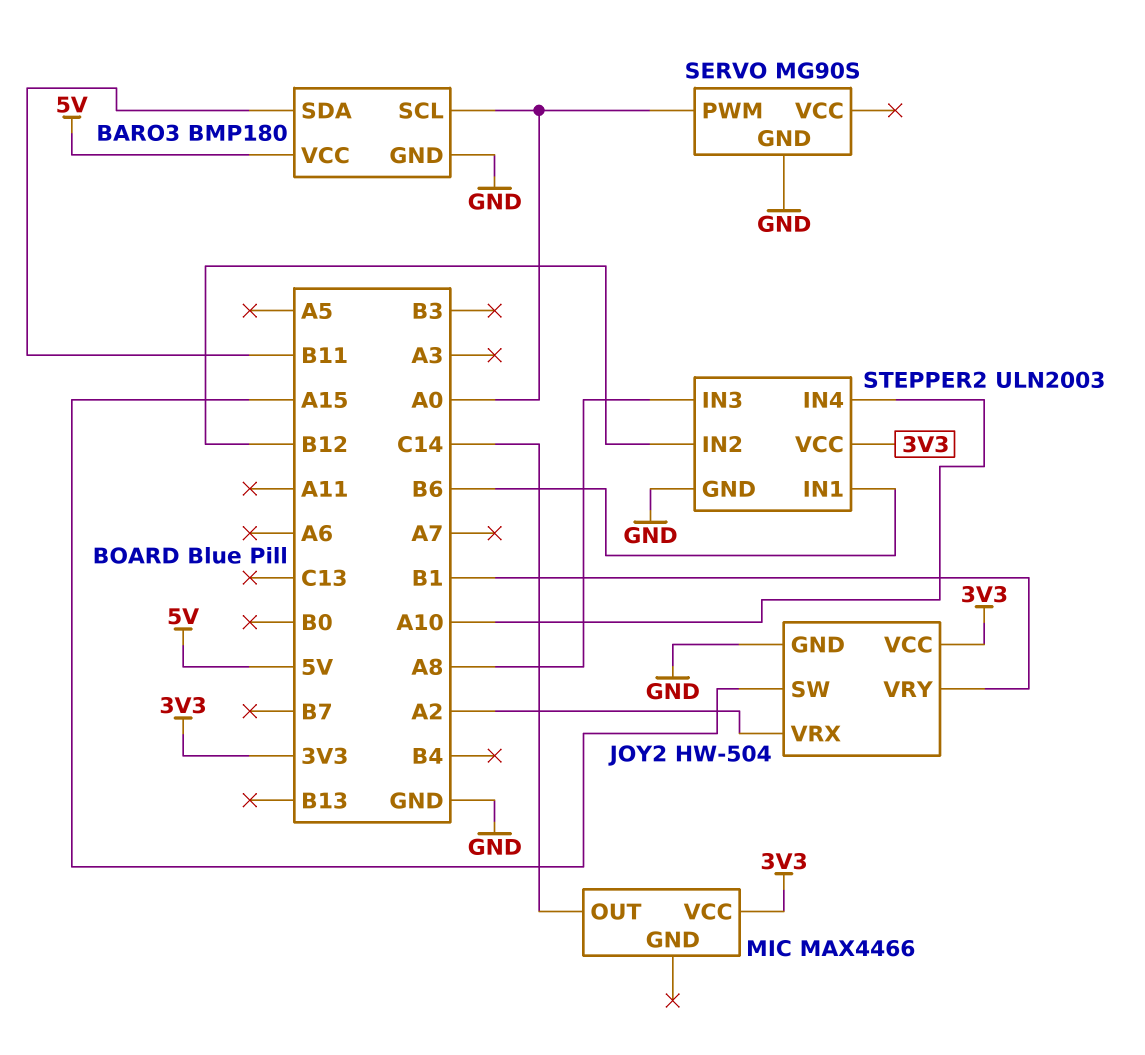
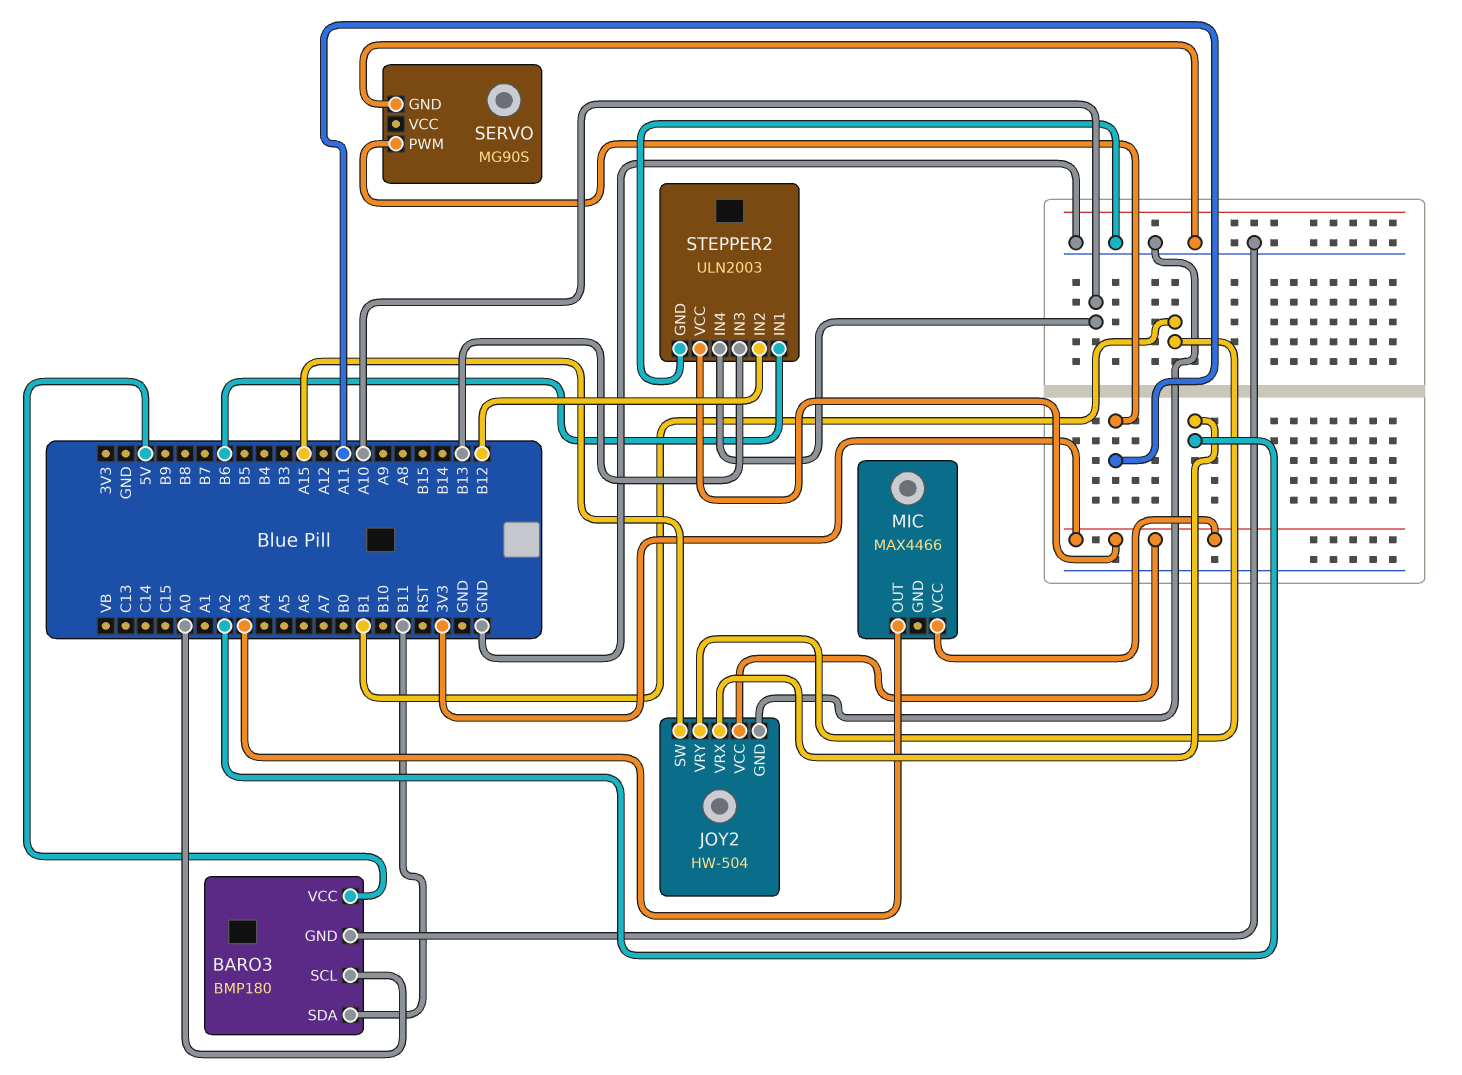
MIC pin OUT: C14 -> A3
SERVO pin PWM: A0 -> A11
STEPPER2 pin IN3: A8 -> B13

